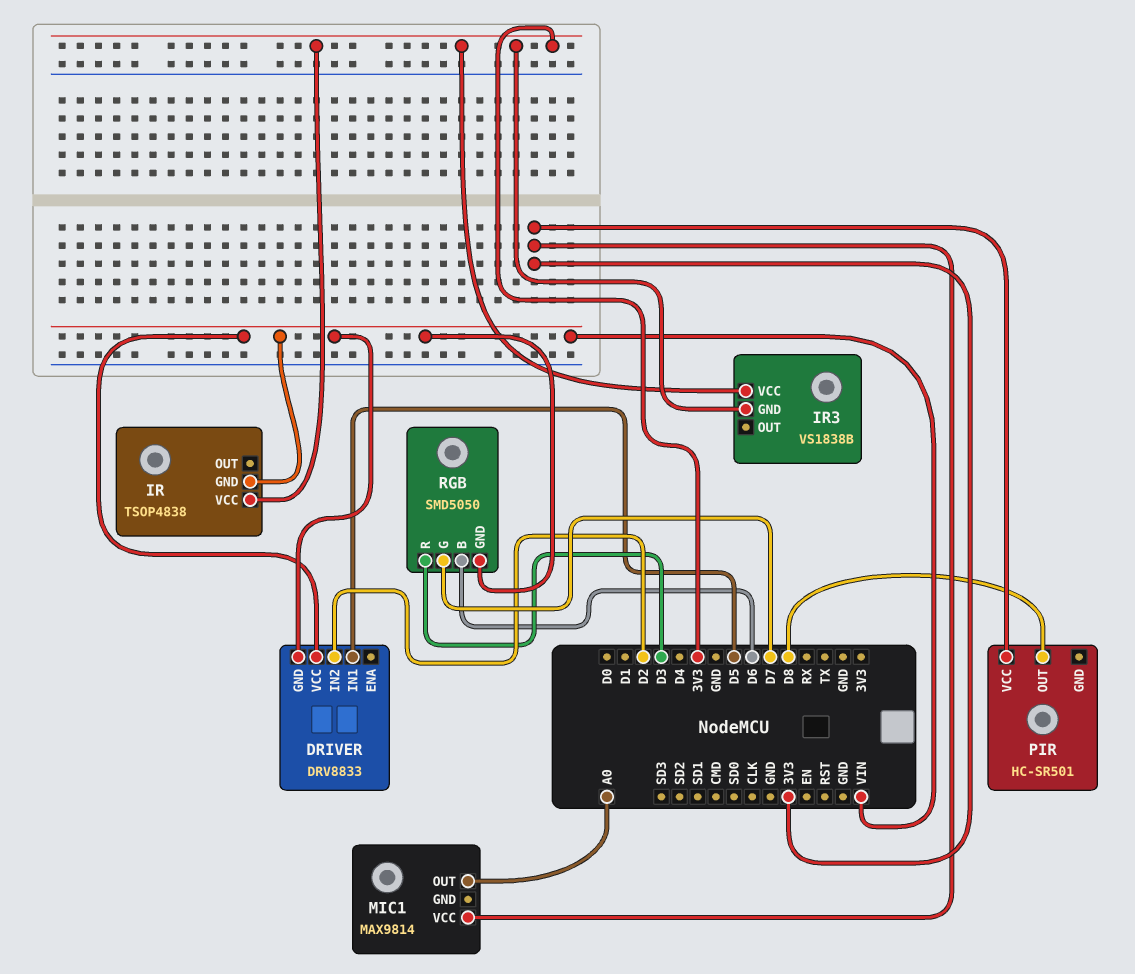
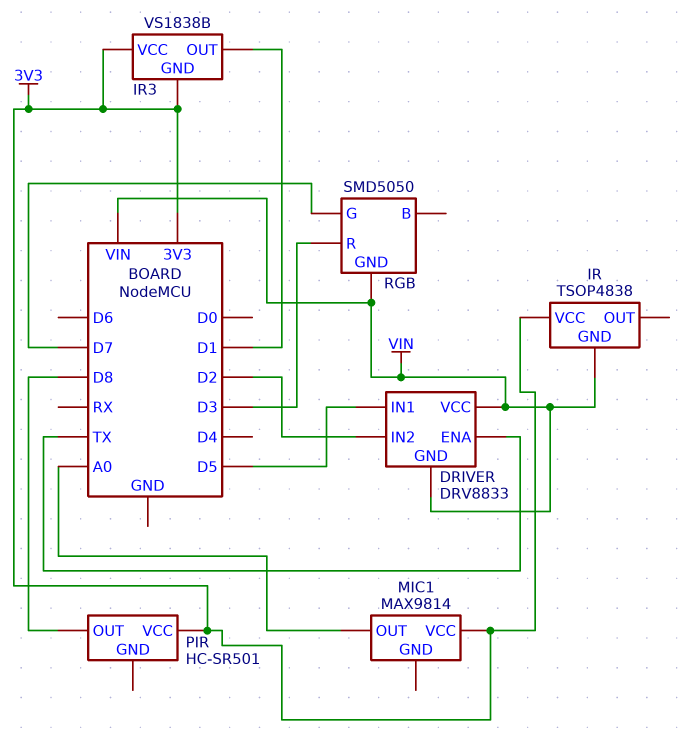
DRIVER pin ENA: none -> TX
IR3 pin OUT: none -> D1
RGB pin B: D6 -> none

